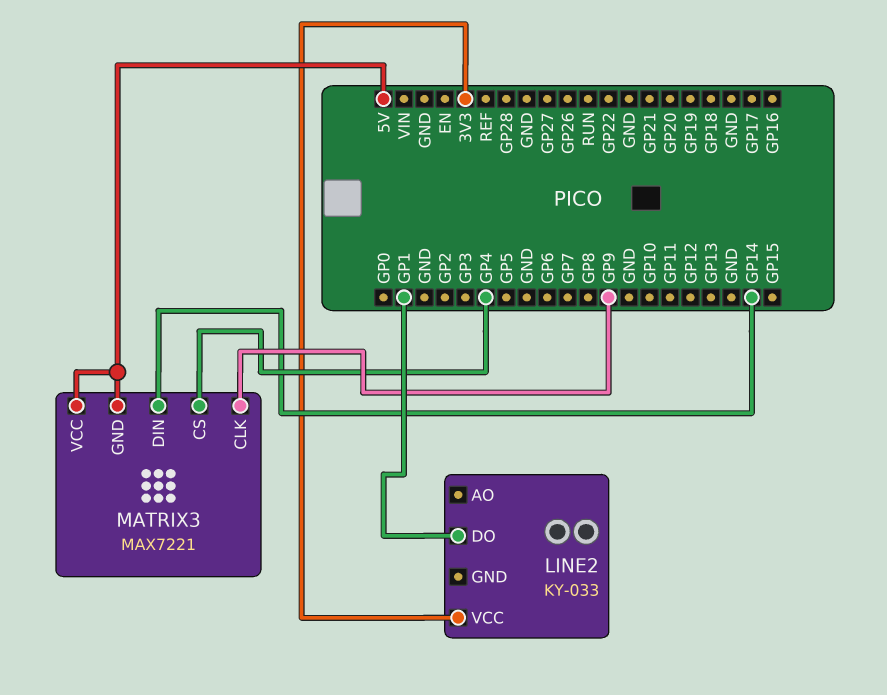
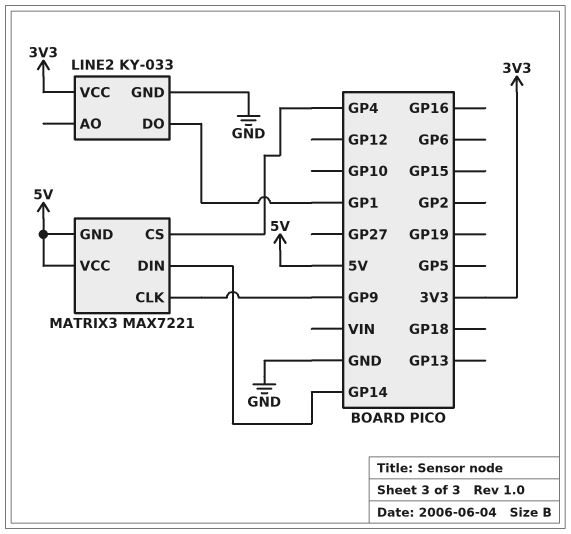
LINE2 pin GND: none -> GND

